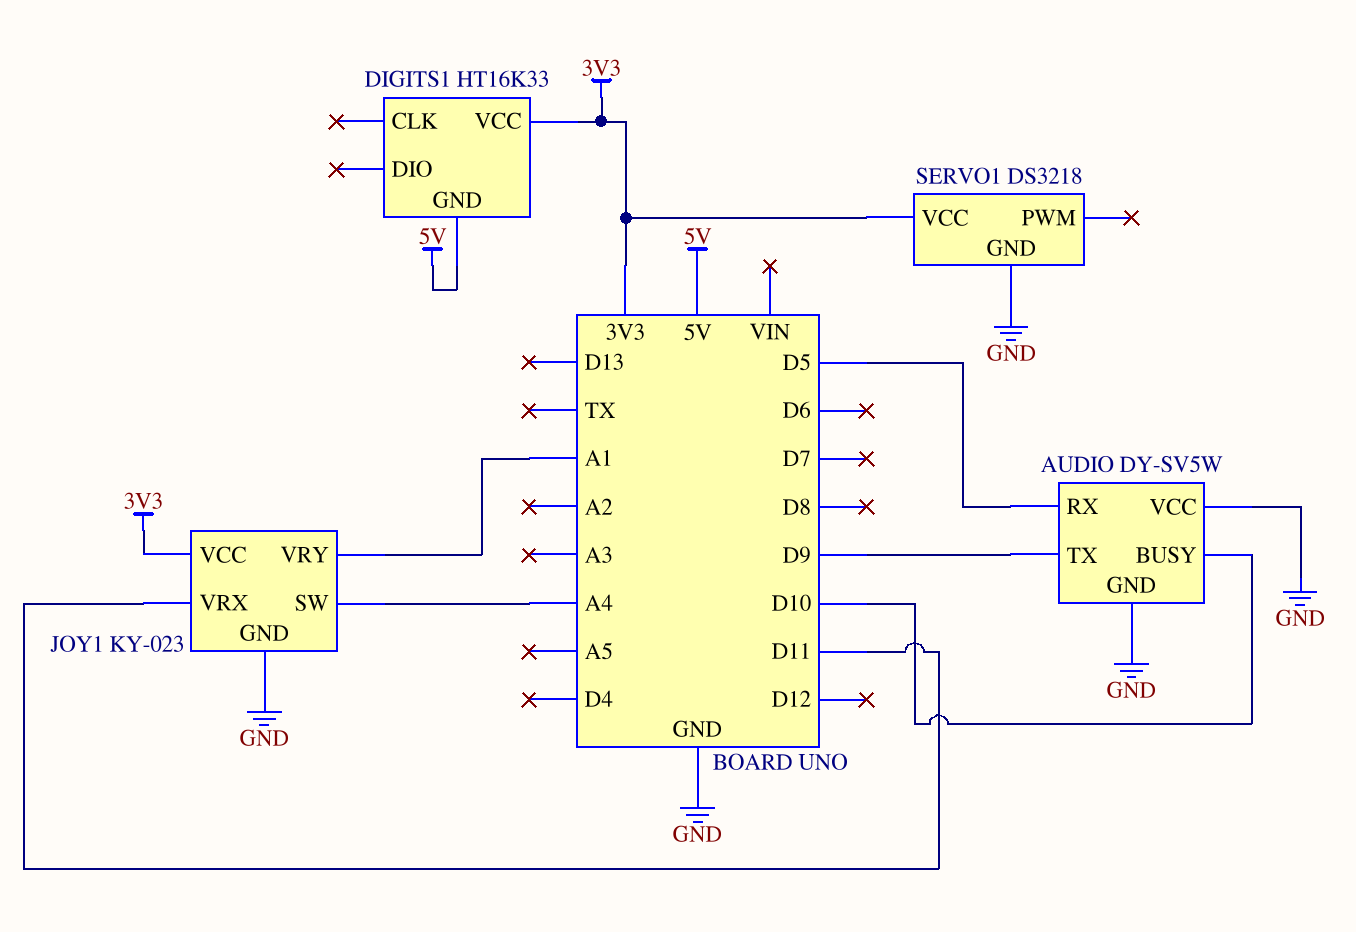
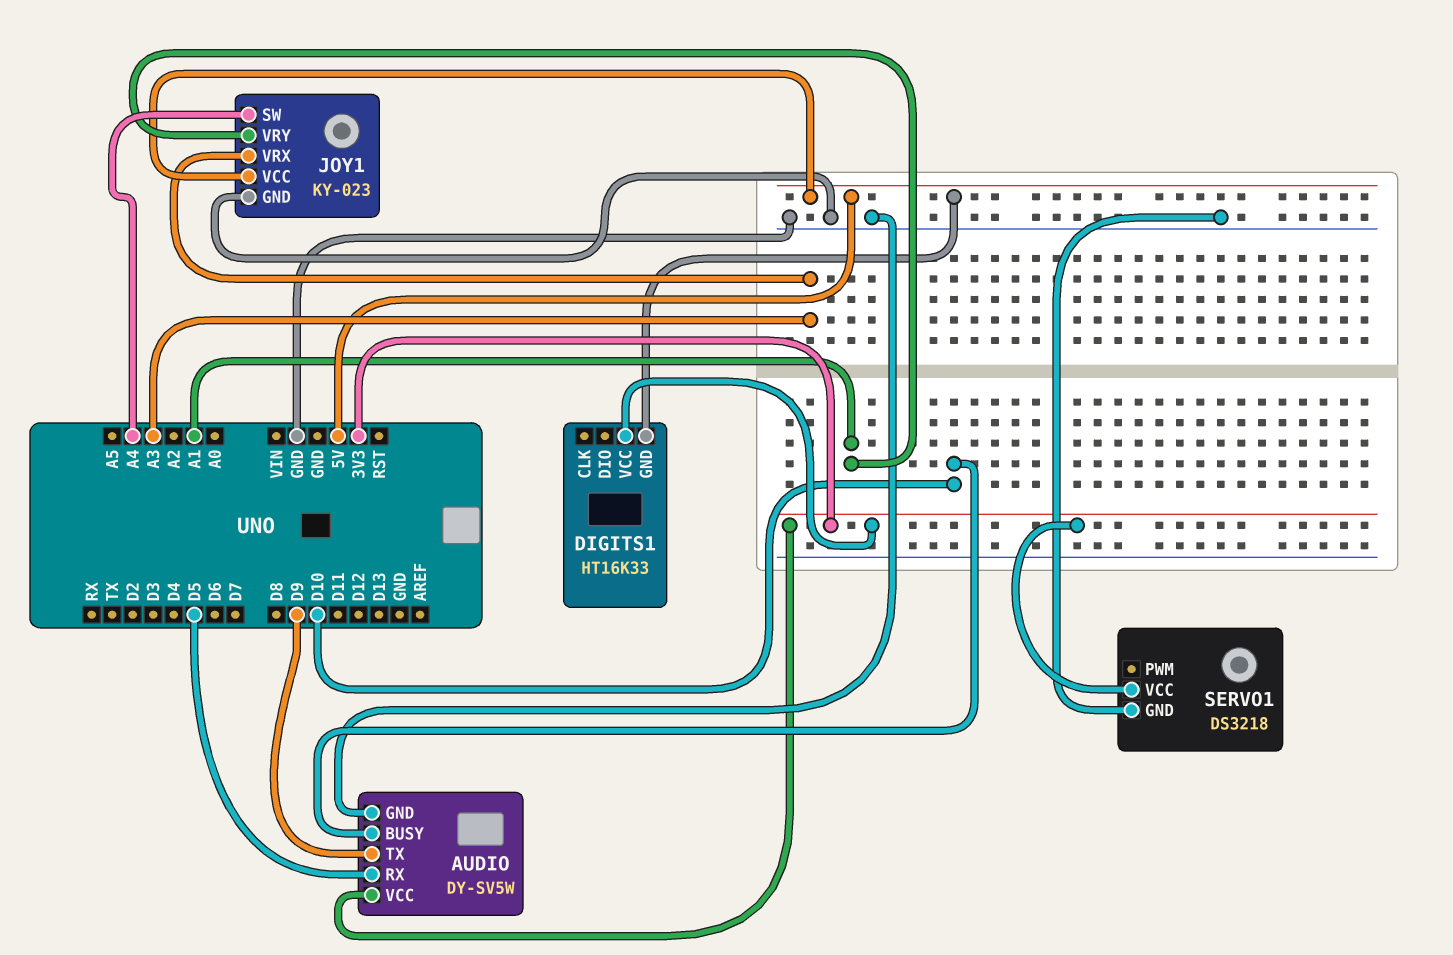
AUDIO pin VCC: GND -> 3V3
JOY1 pin VCC: 3V3 -> 5V
JOY1 pin VRX: D11 -> A3

